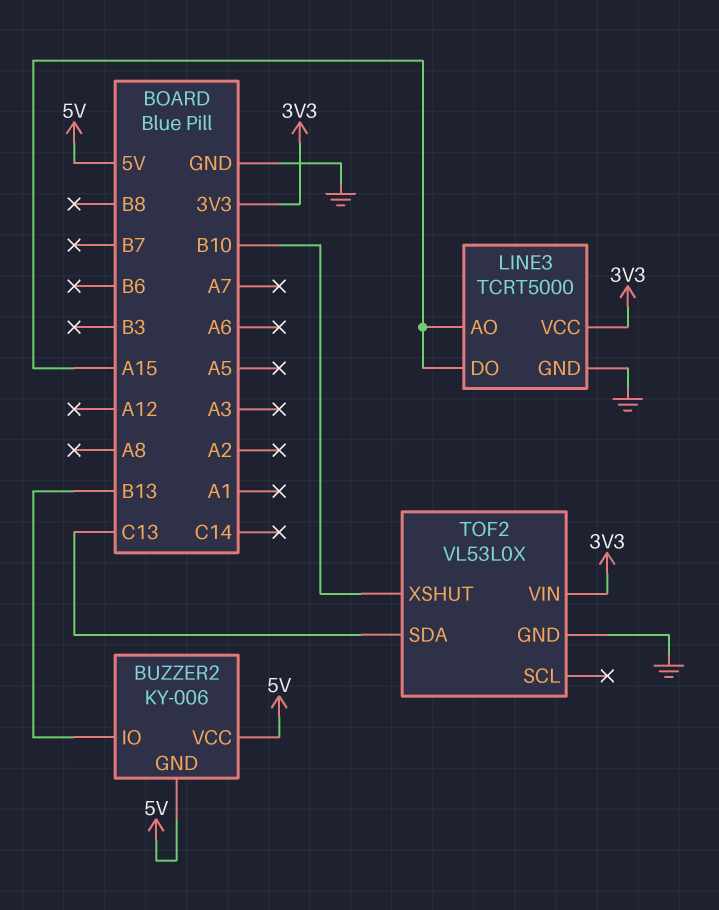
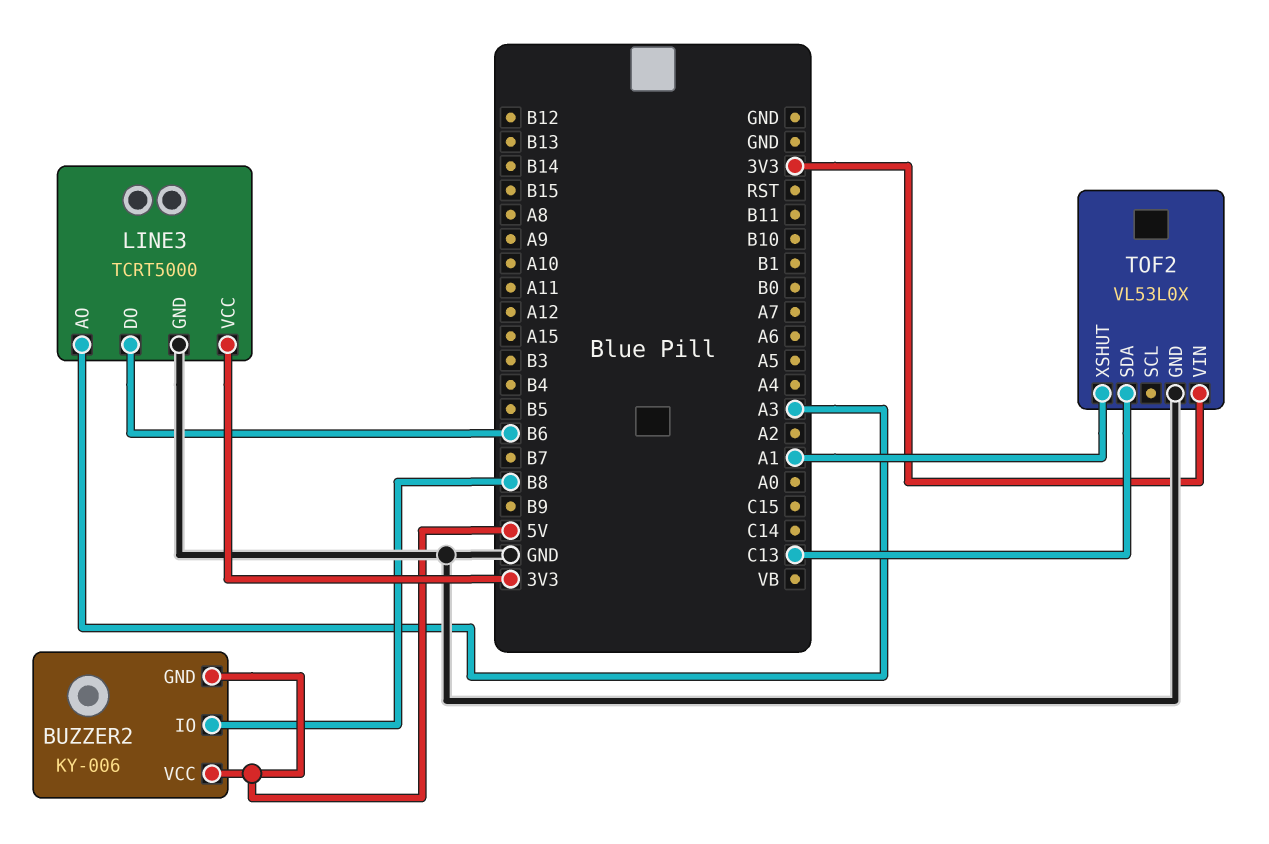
BUZZER2 pin IO: B13 -> B8
LINE3 pin AO: A15 -> A3
LINE3 pin DO: A15 -> B6
TOF2 pin XSHUT: B10 -> A1

